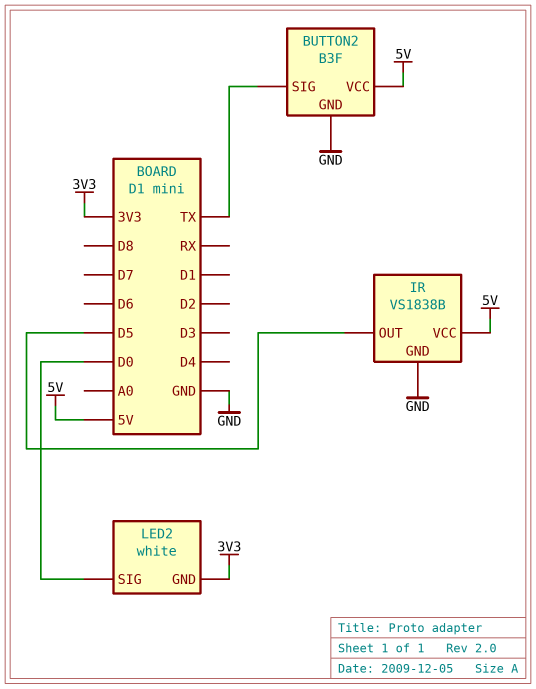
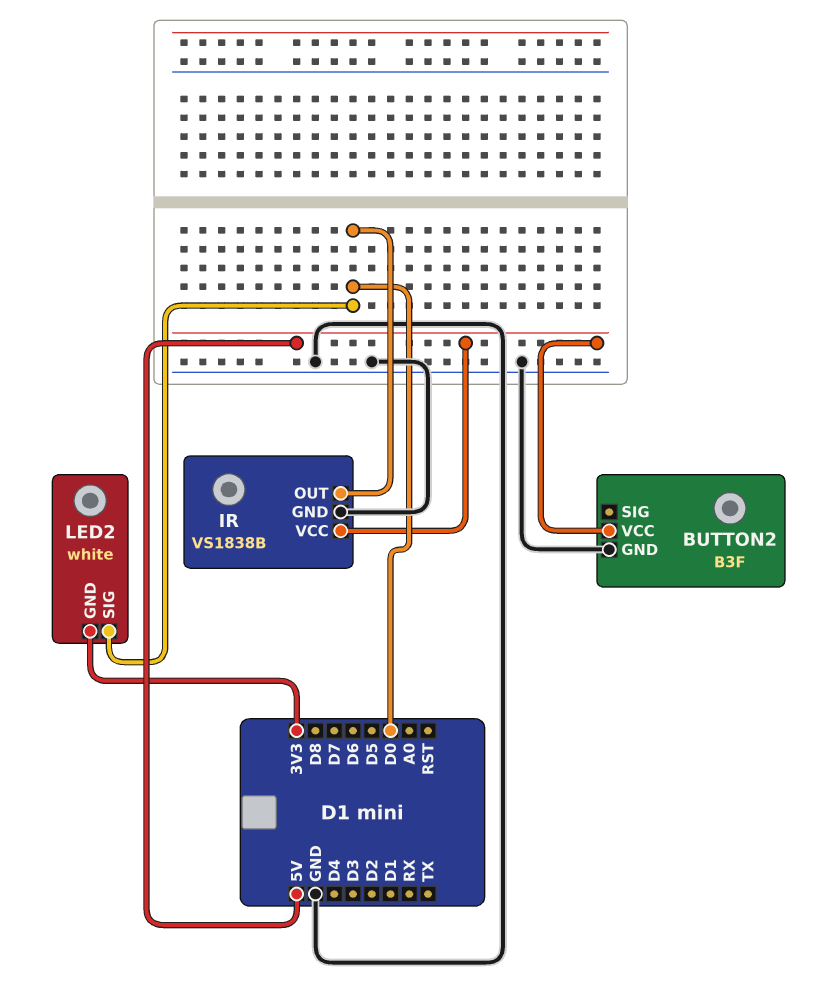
BUTTON2 pin SIG: TX -> none
IR pin OUT: D5 -> D0

